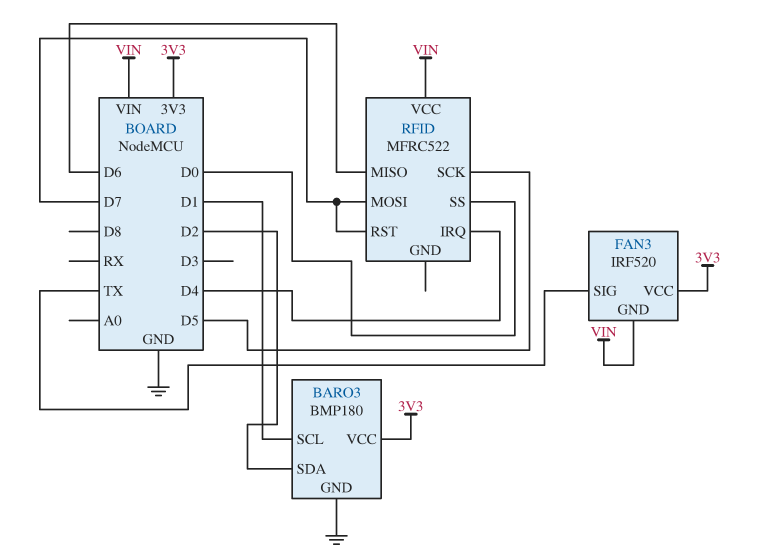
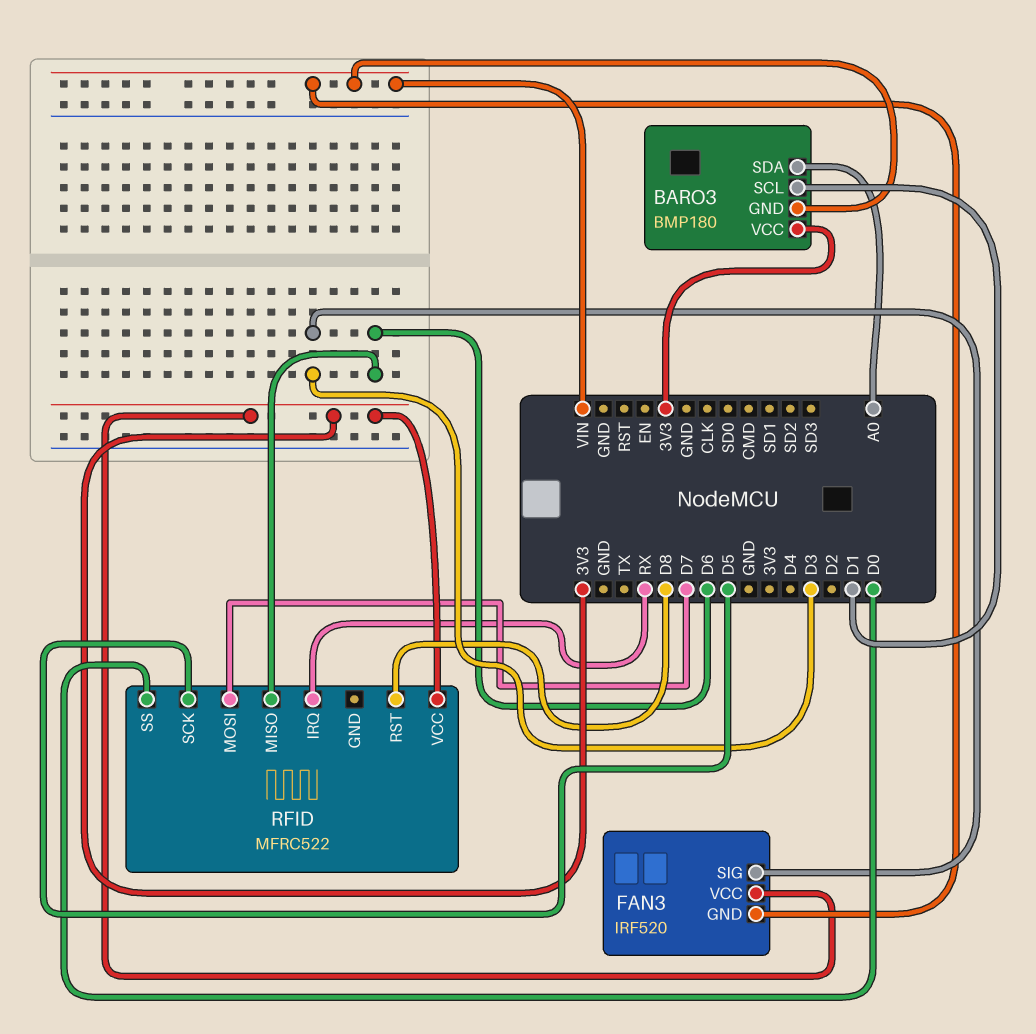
BARO3 pin GND: GND -> VIN
BARO3 pin SDA: D2 -> A0
FAN3 pin SIG: TX -> D3
RFID pin IRQ: D4 -> RX
RFID pin RST: D7 -> D8
RFID pin VCC: VIN -> 3V3

